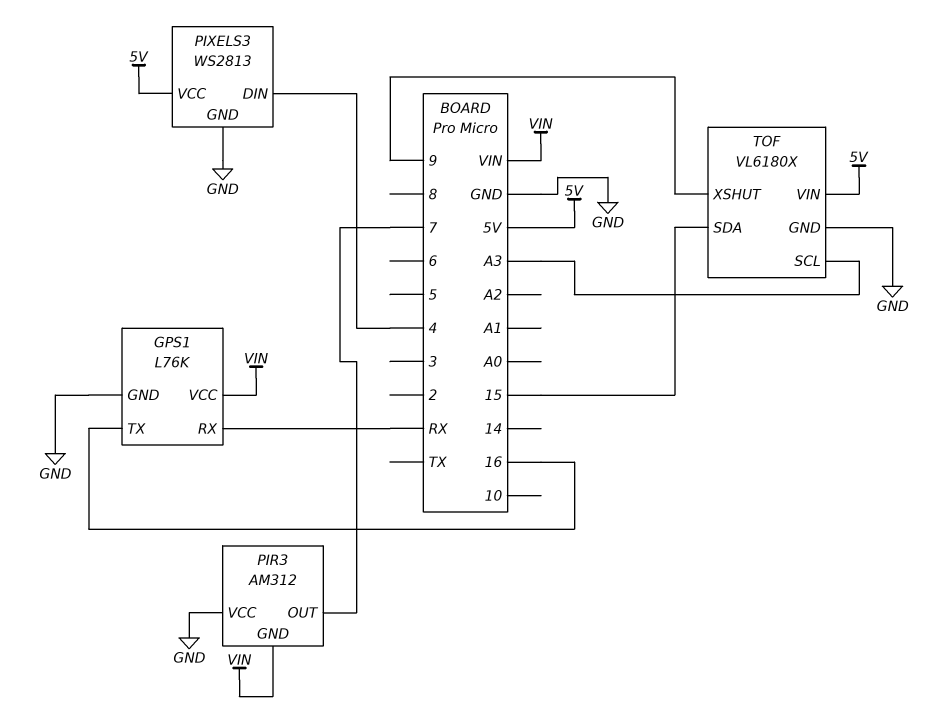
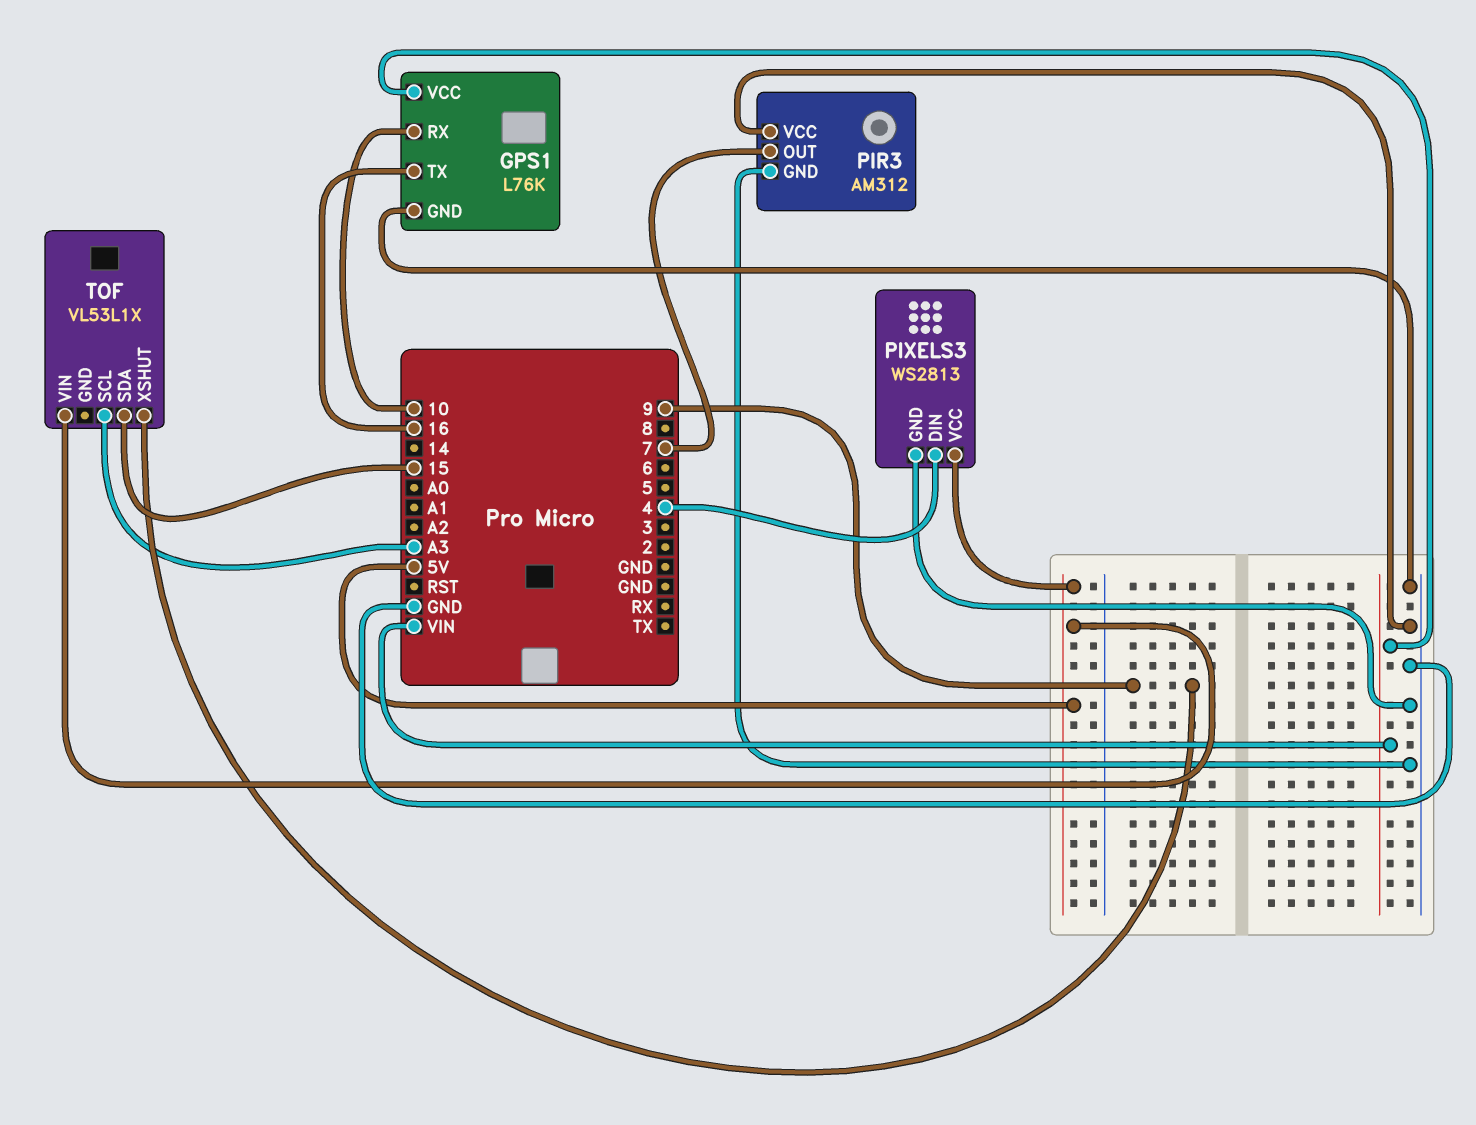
GPS1 pin RX: RX -> 10
PIR3 pin GND: VIN -> GND
TOF: VL6180X -> VL53L1X
TOF pin GND: GND -> none

